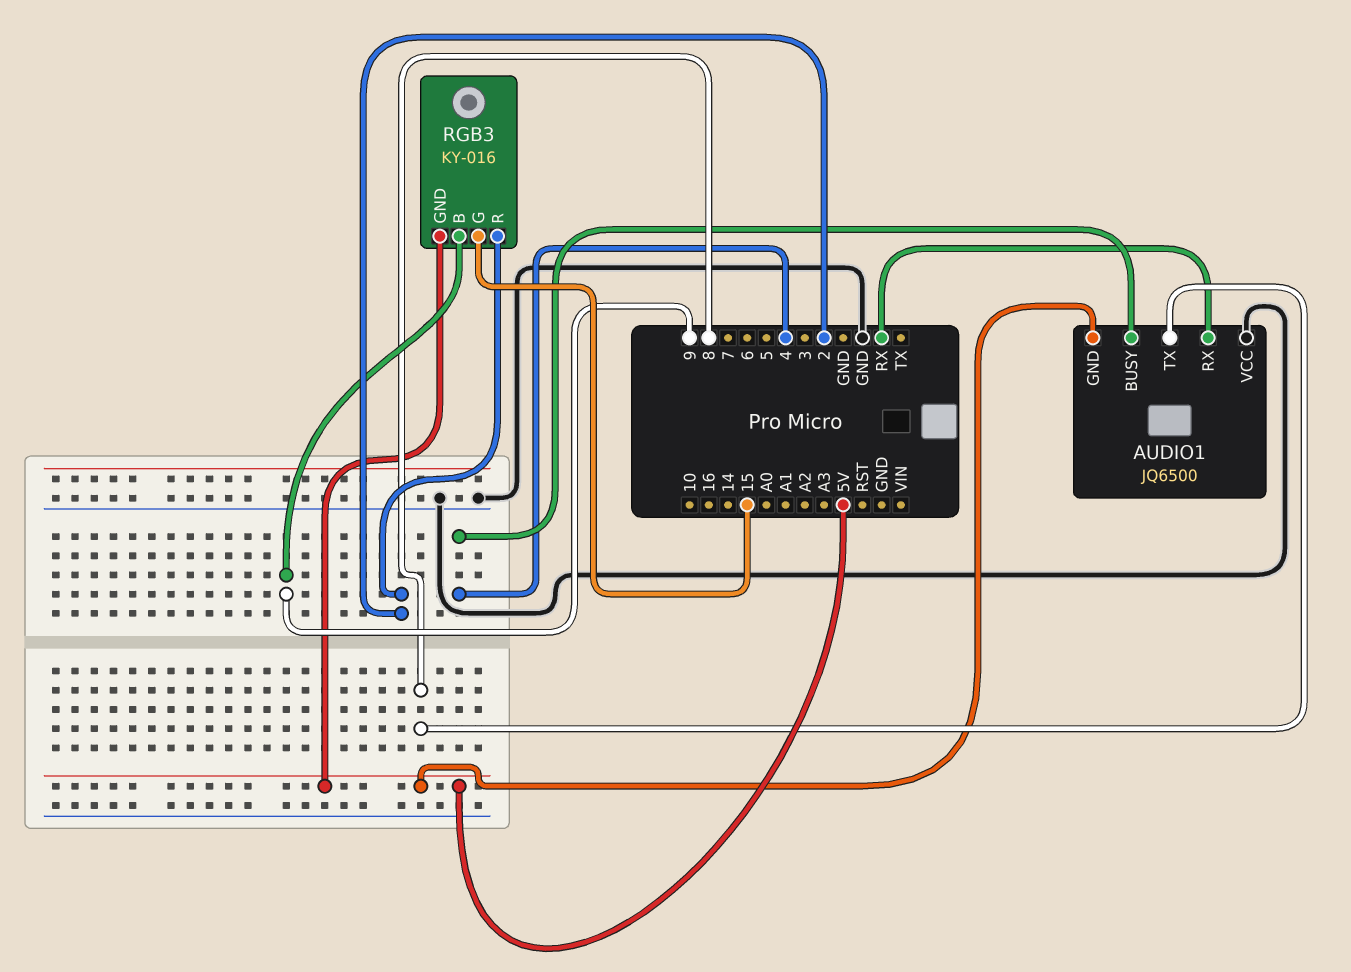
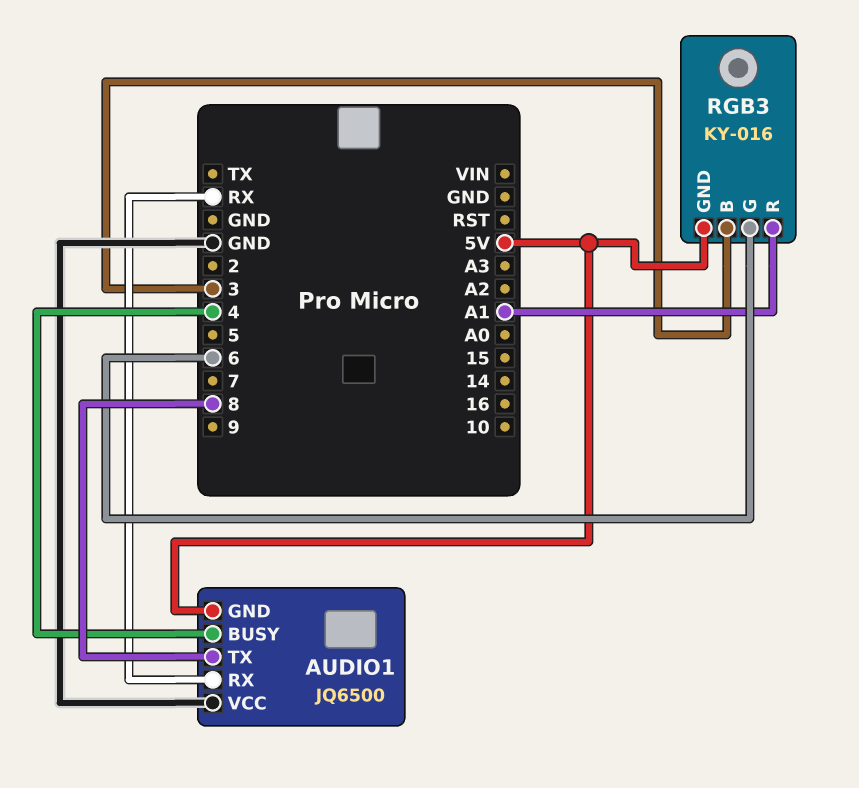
RGB3 pin B: 9 -> 3
RGB3 pin G: 15 -> 6
RGB3 pin R: 2 -> A1

